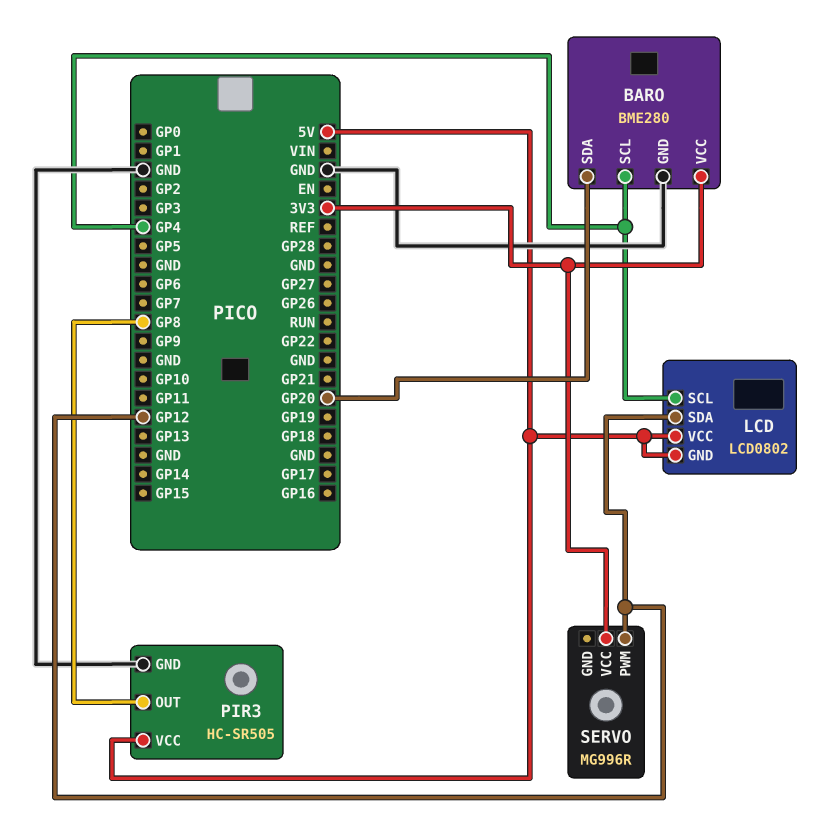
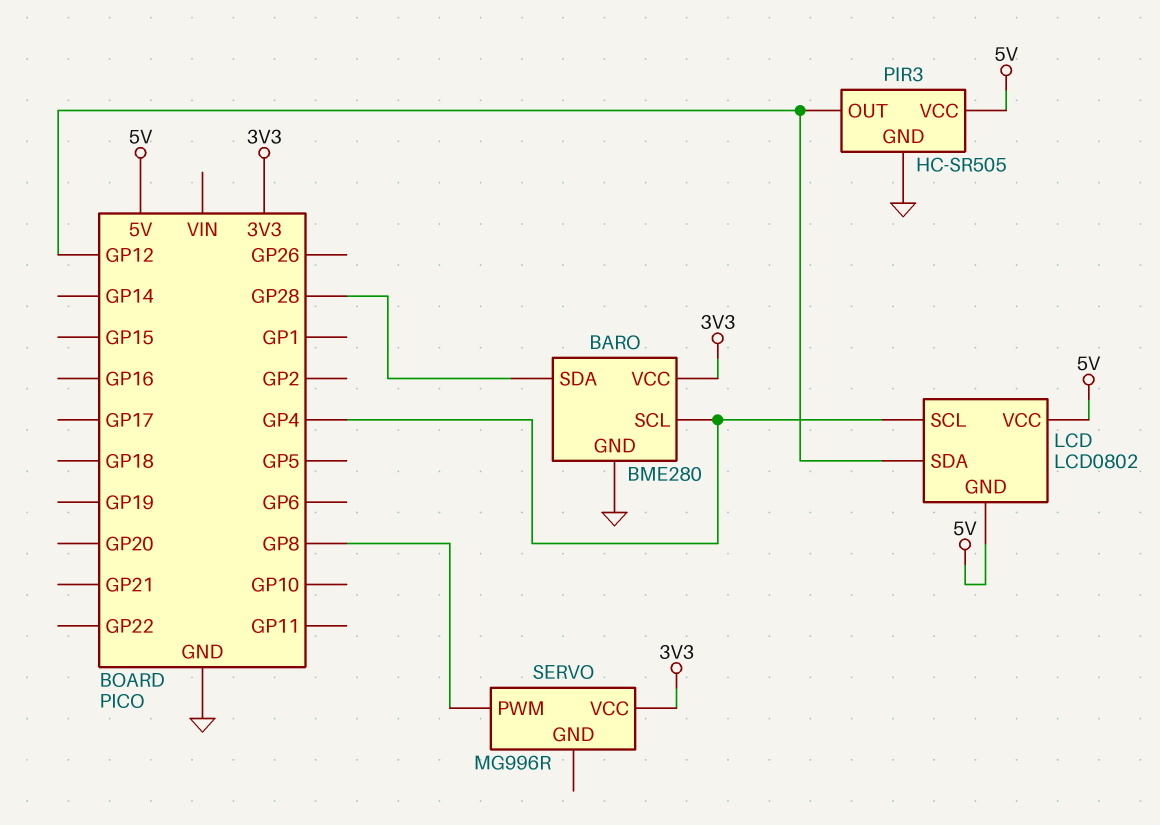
BARO pin SDA: GP20 -> GP28
PIR3 pin OUT: GP8 -> GP12
SERVO pin PWM: GP12 -> GP8

